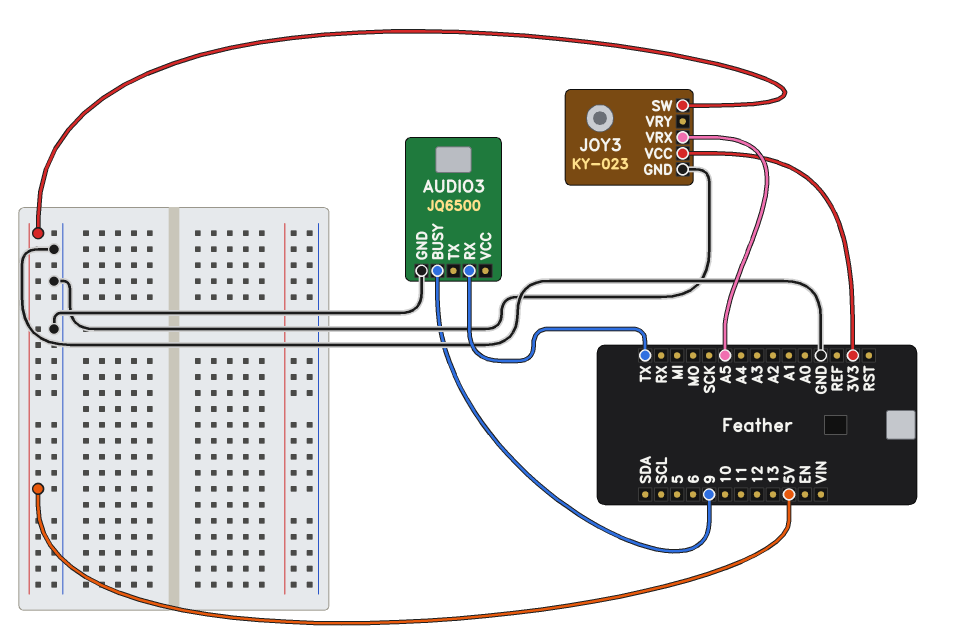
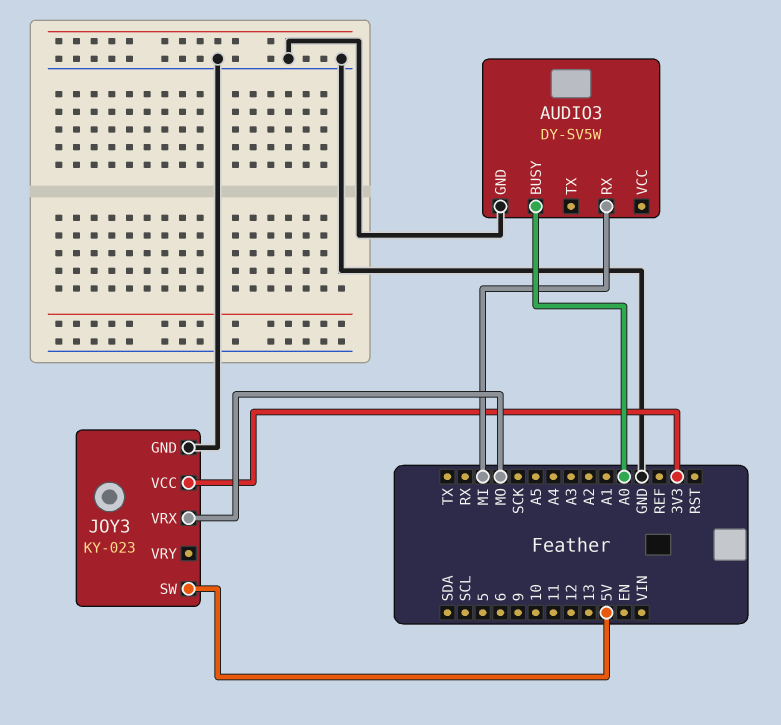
AUDIO3: JQ6500 -> DY-SV5W
AUDIO3 pin BUSY: 9 -> A0
AUDIO3 pin RX: TX -> MI
JOY3 pin VRX: A5 -> MO

